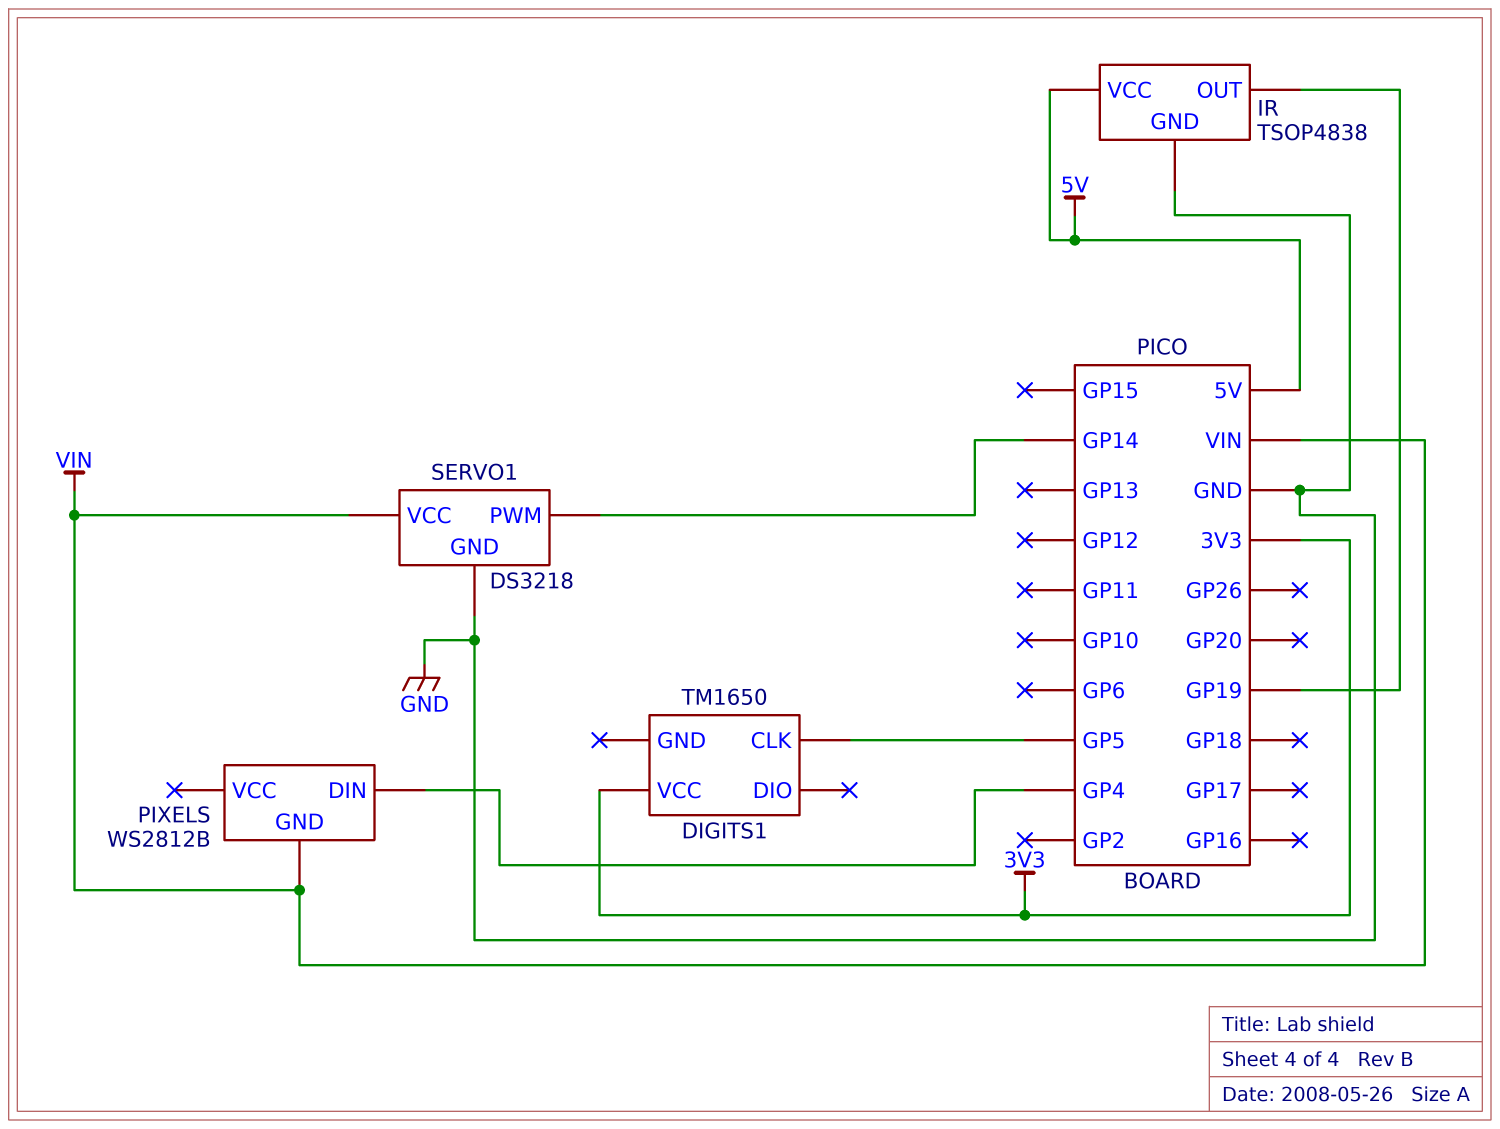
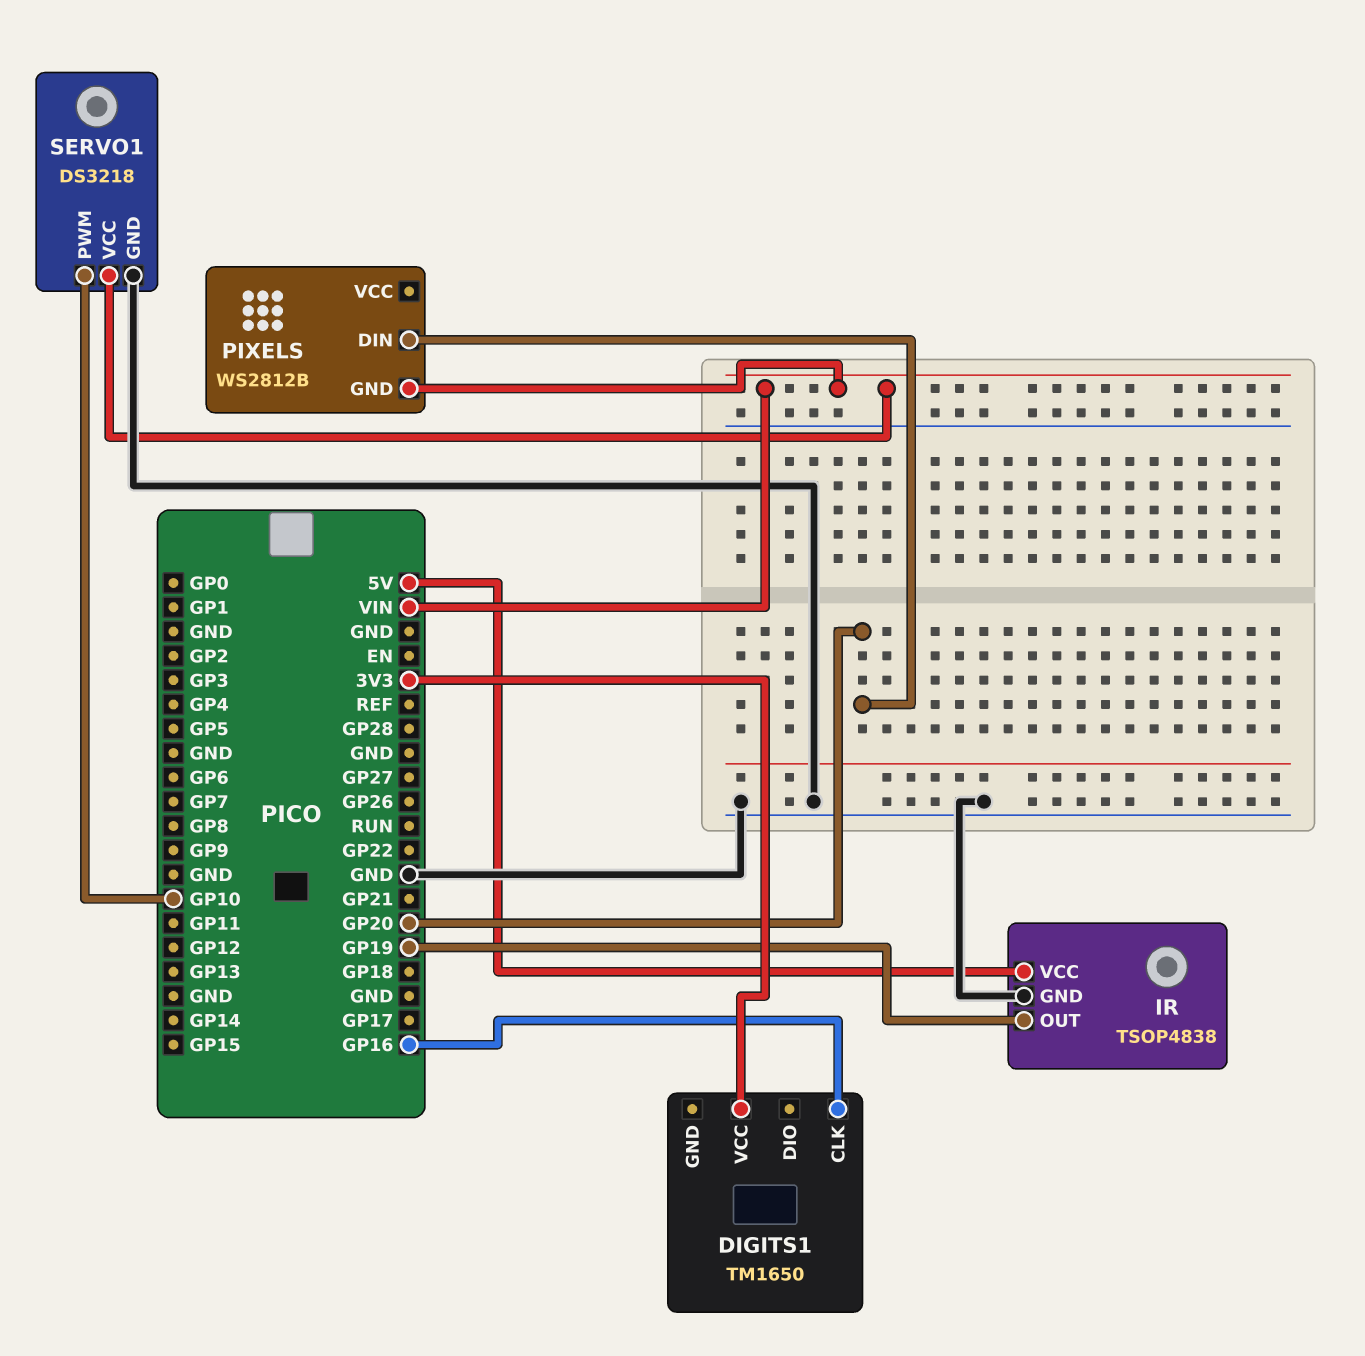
DIGITS1 pin CLK: GP5 -> GP16
PIXELS pin DIN: GP4 -> GP20
SERVO1 pin PWM: GP14 -> GP10

